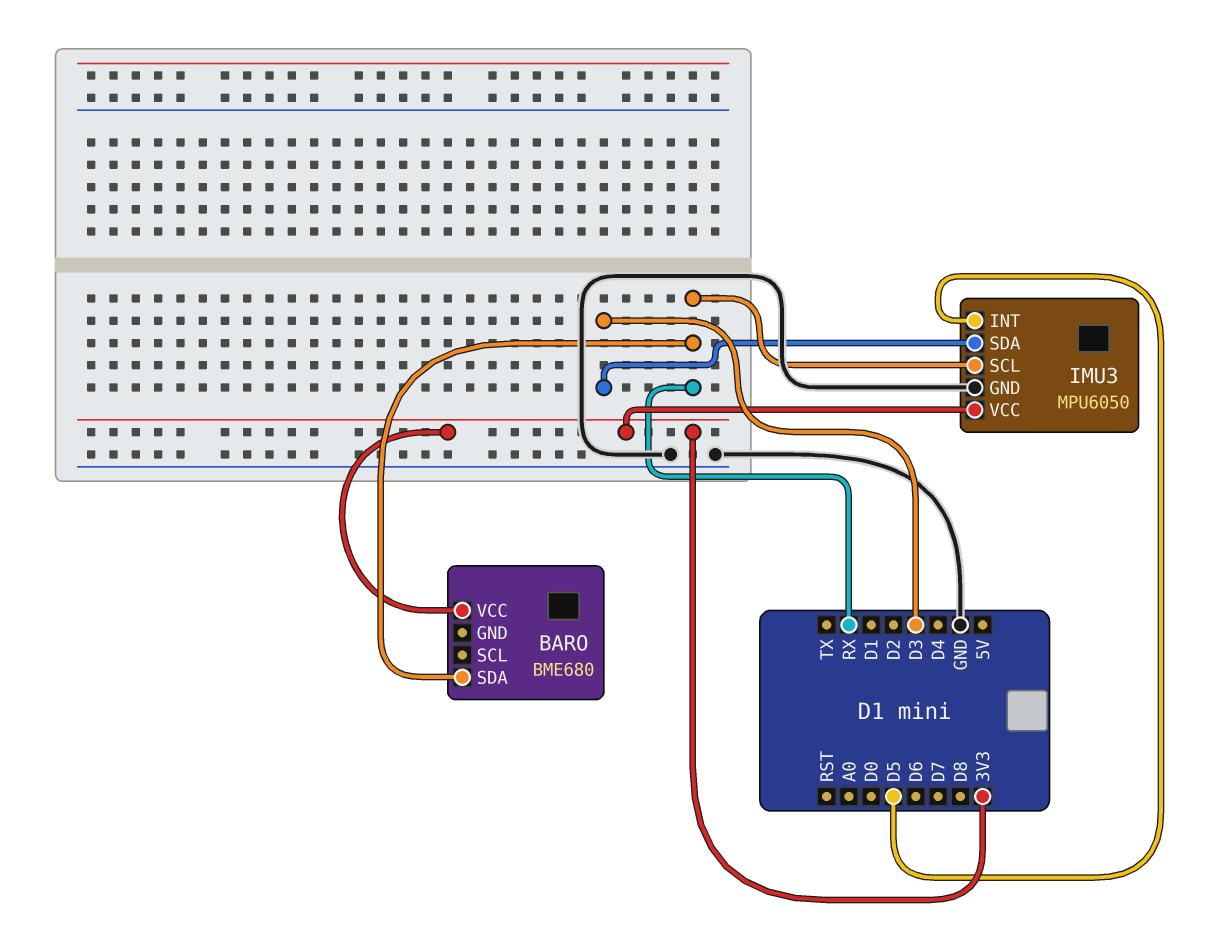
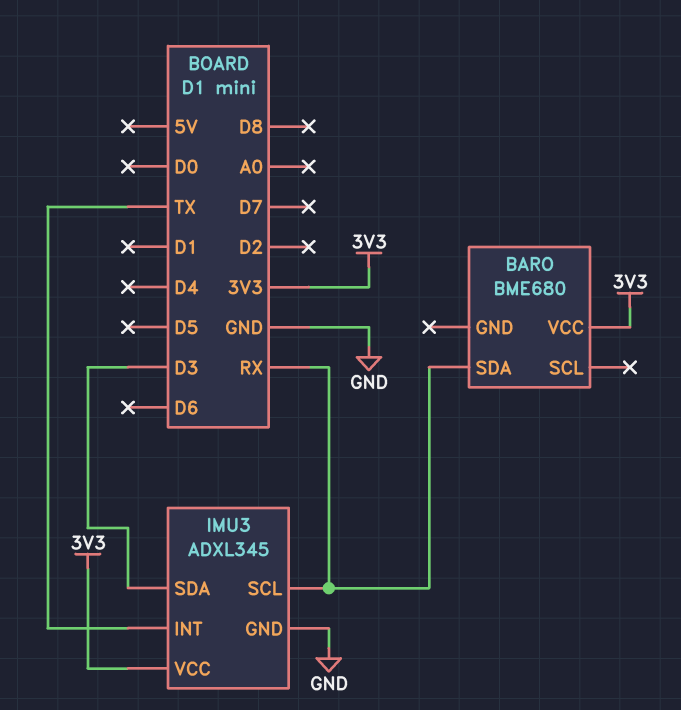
IMU3: MPU6050 -> ADXL345
IMU3 pin INT: D5 -> TX

